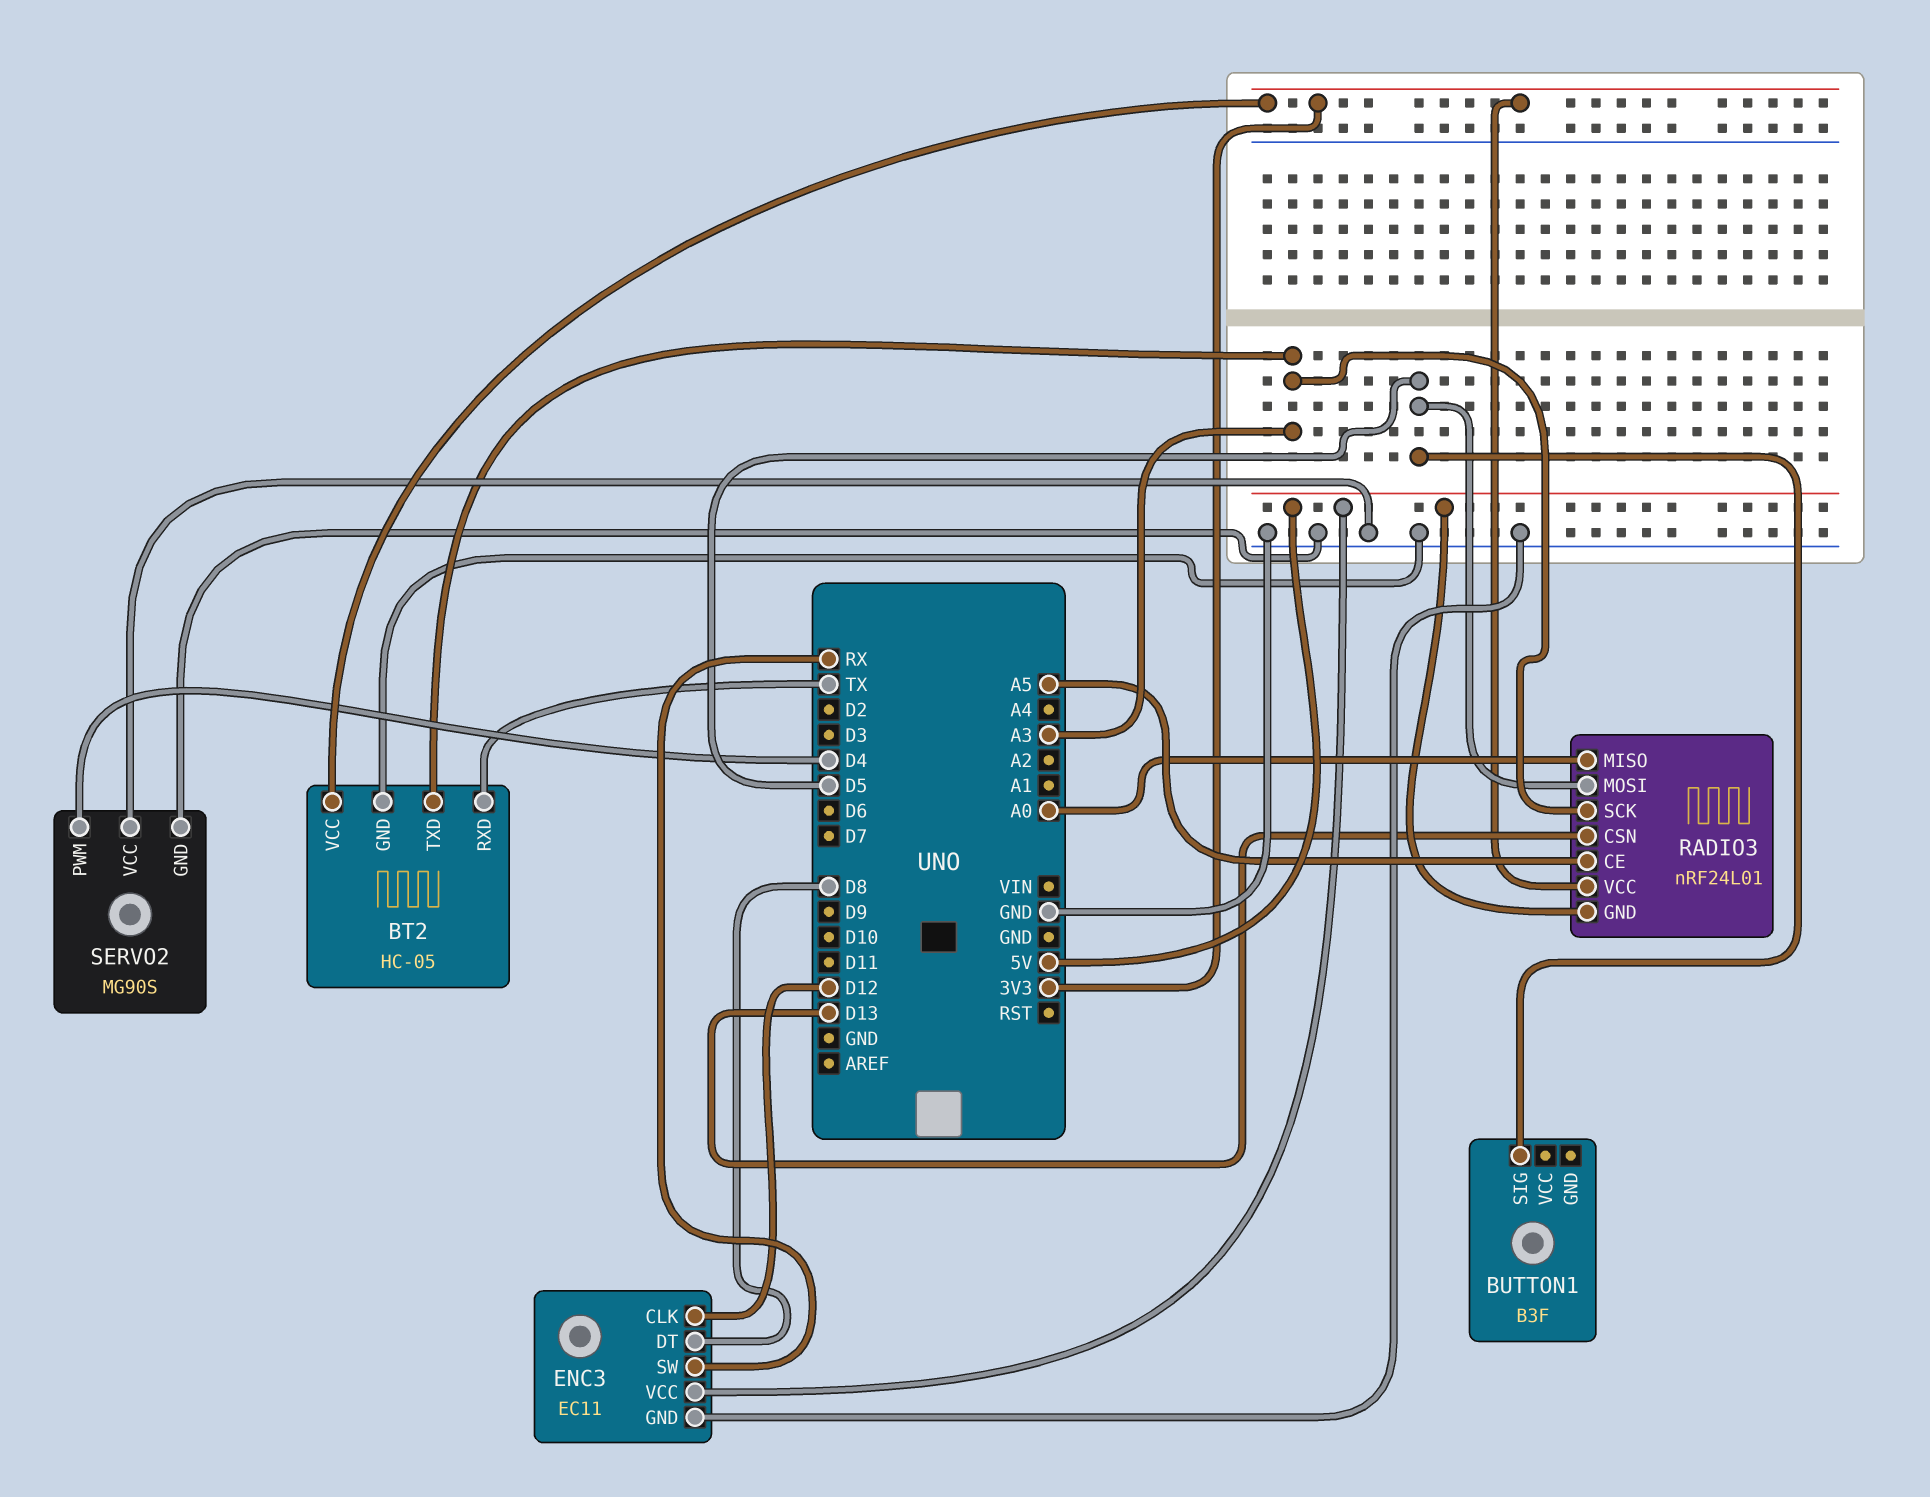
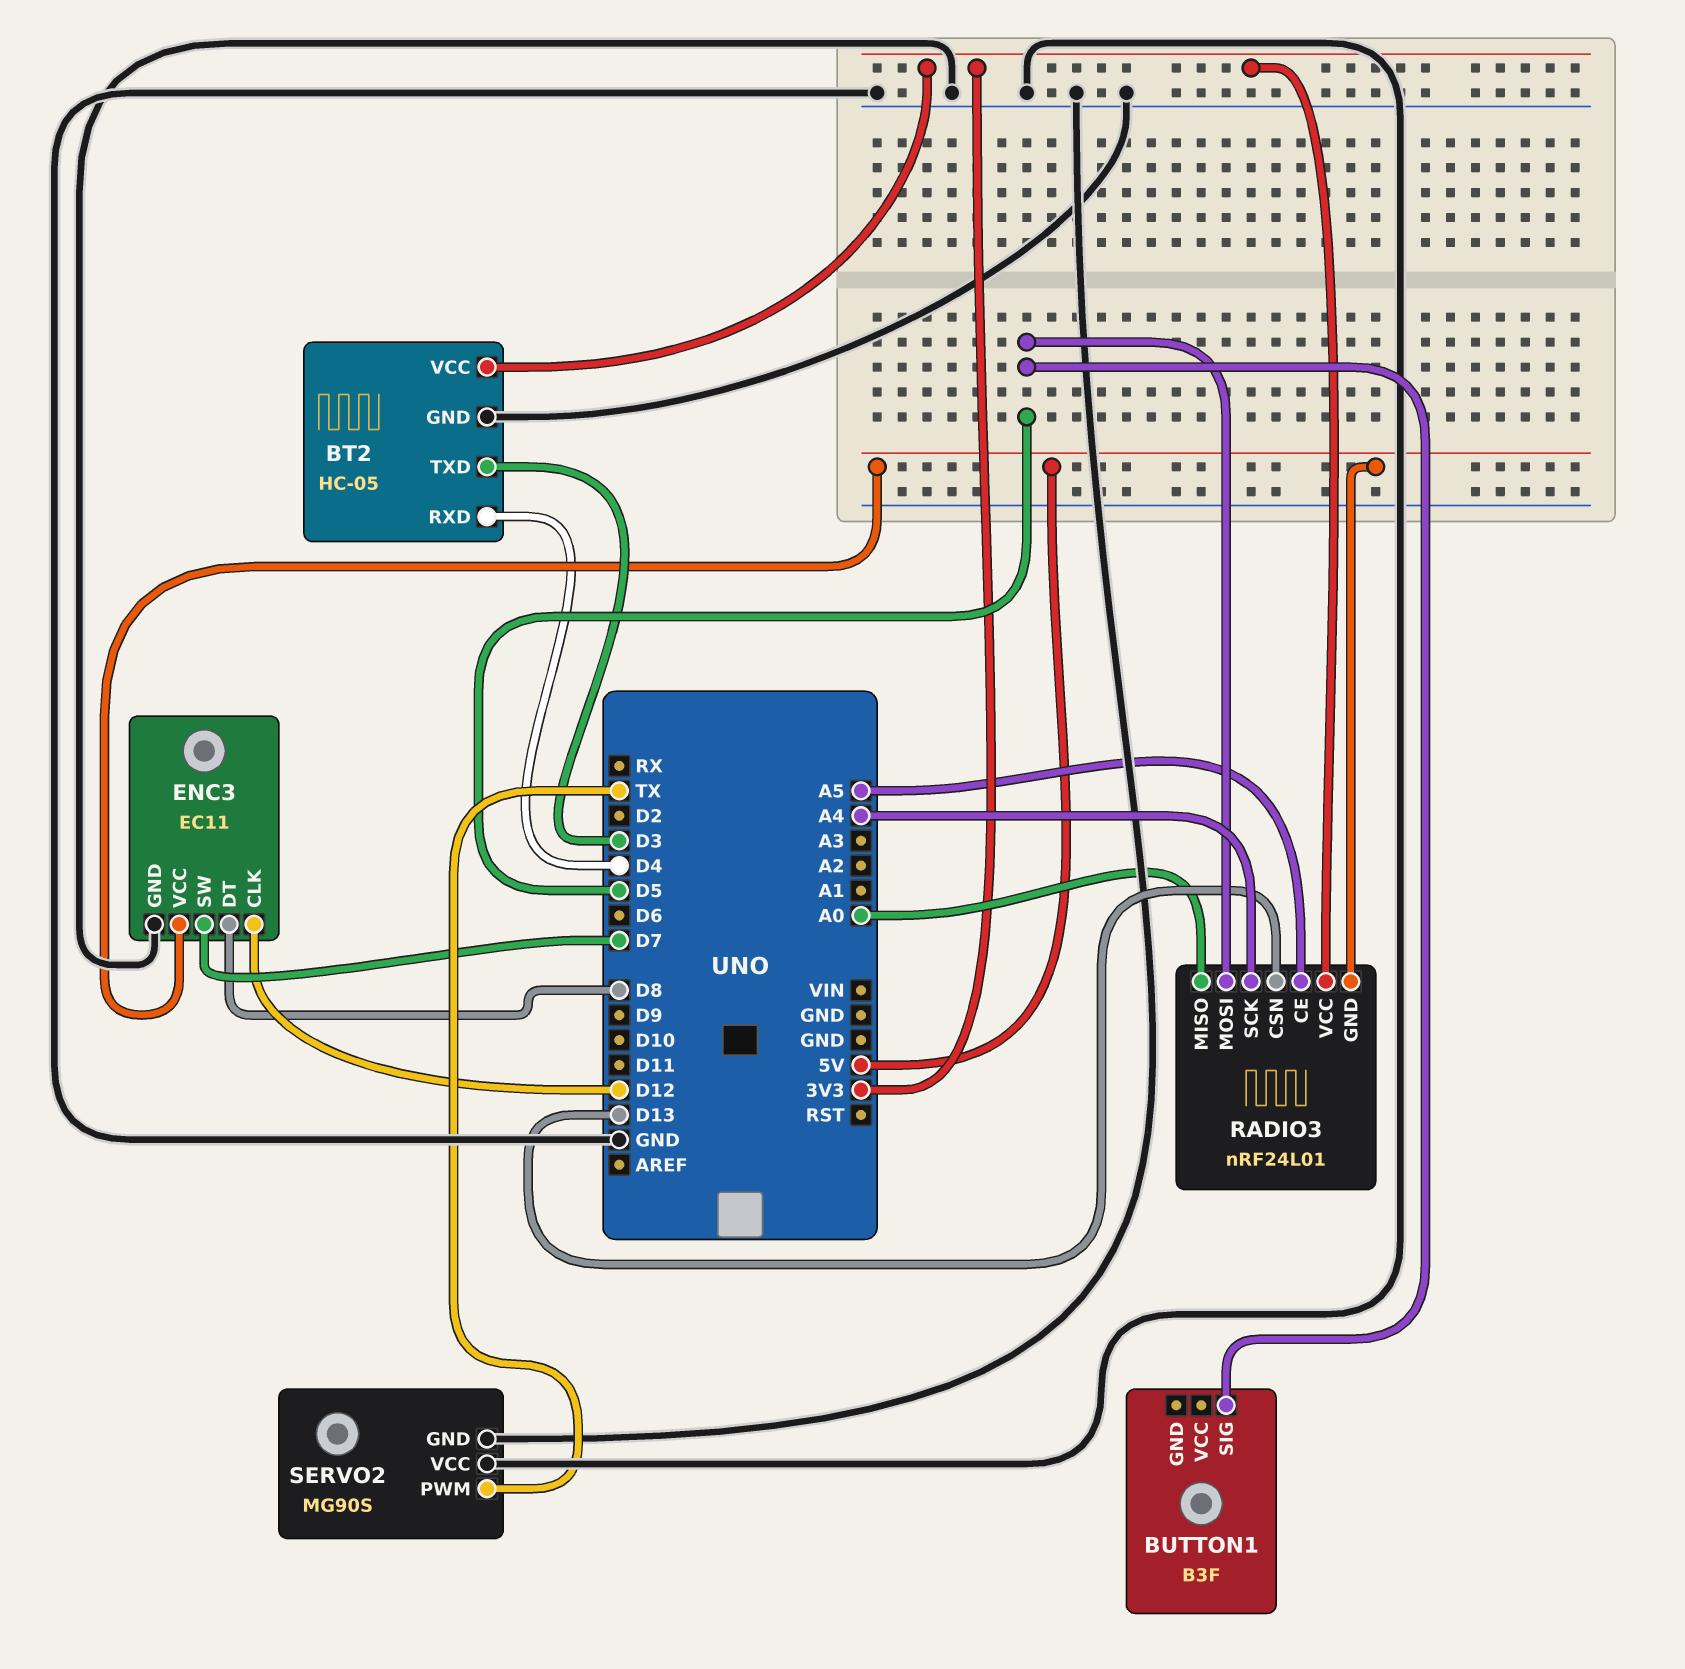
BT2 pin RXD: TX -> D4
BT2 pin TXD: A3 -> D3
ENC3 pin SW: RX -> D7
RADIO3 pin SCK: A3 -> A4
SERVO2 pin PWM: D4 -> TX

